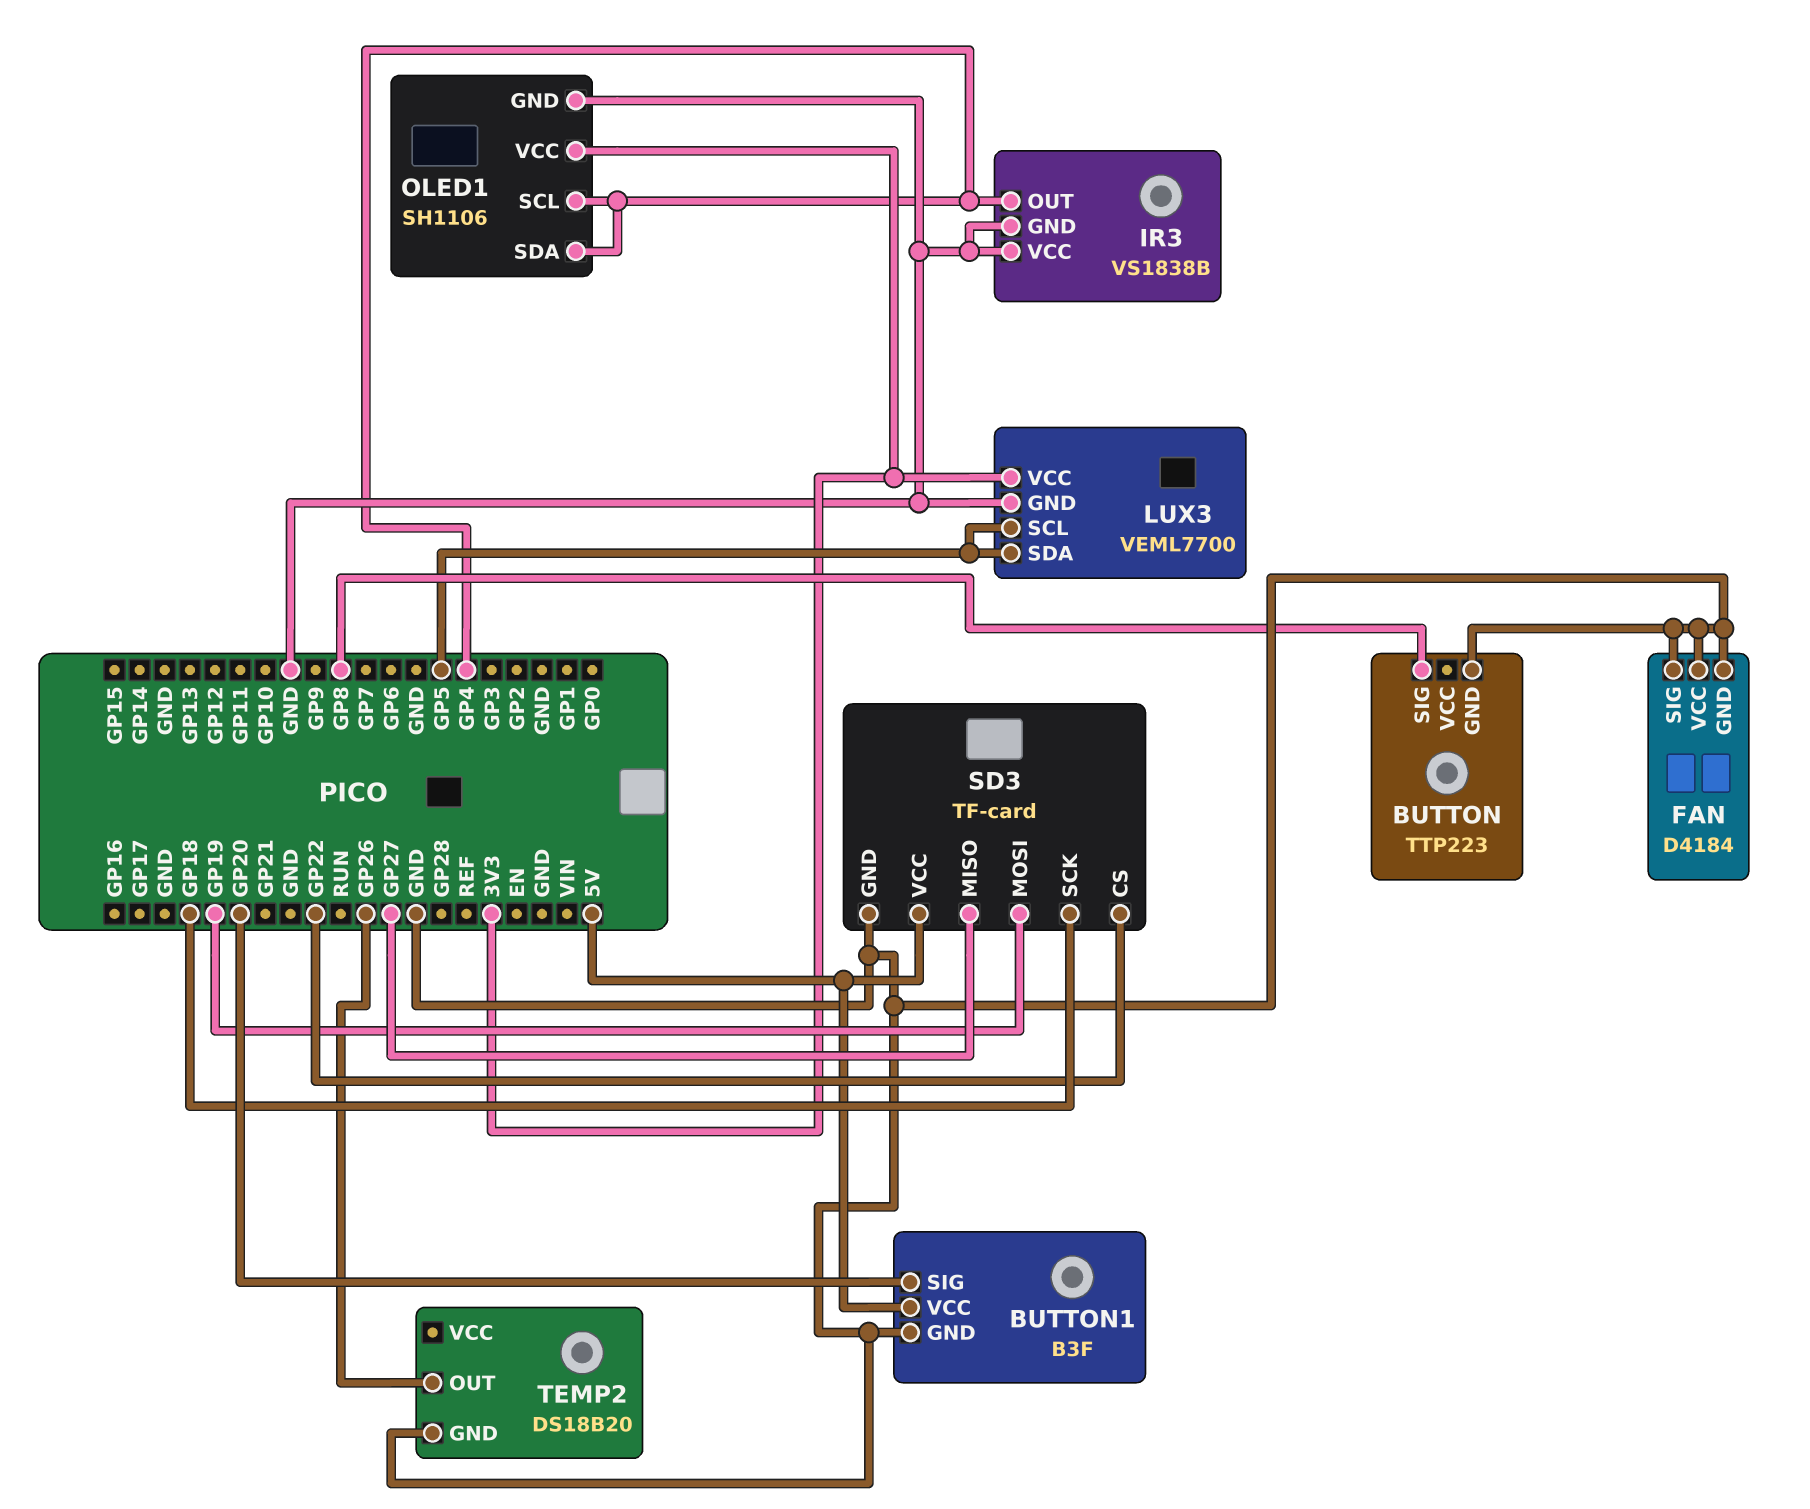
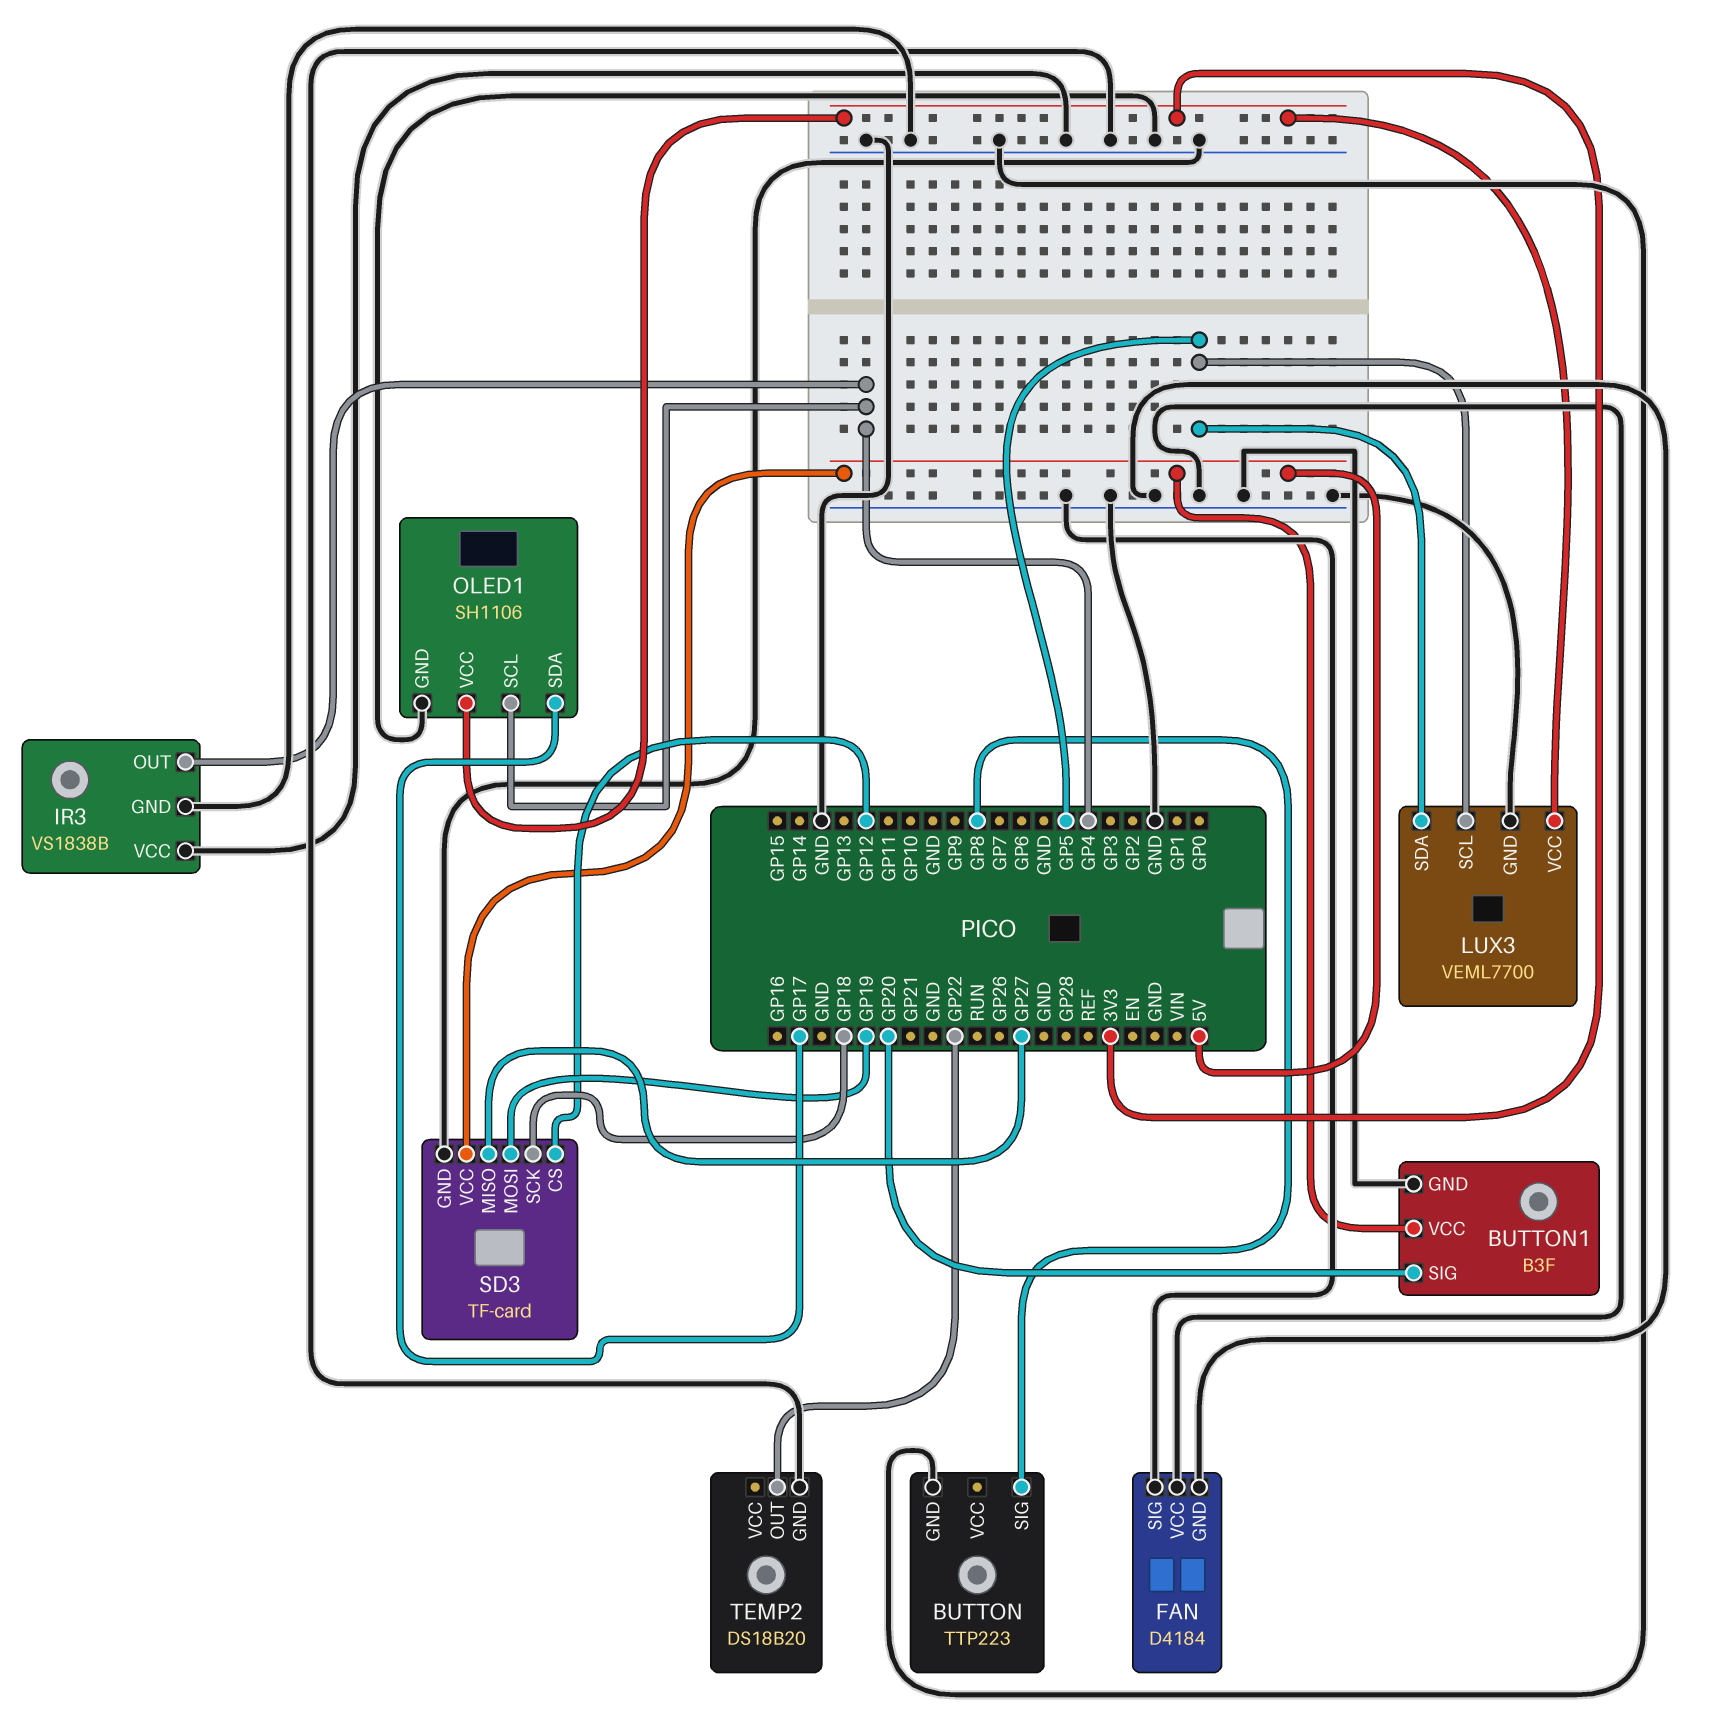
OLED1 pin SDA: GP4 -> GP17
SD3 pin CS: GP22 -> GP12
TEMP2 pin OUT: GP26 -> GP22

